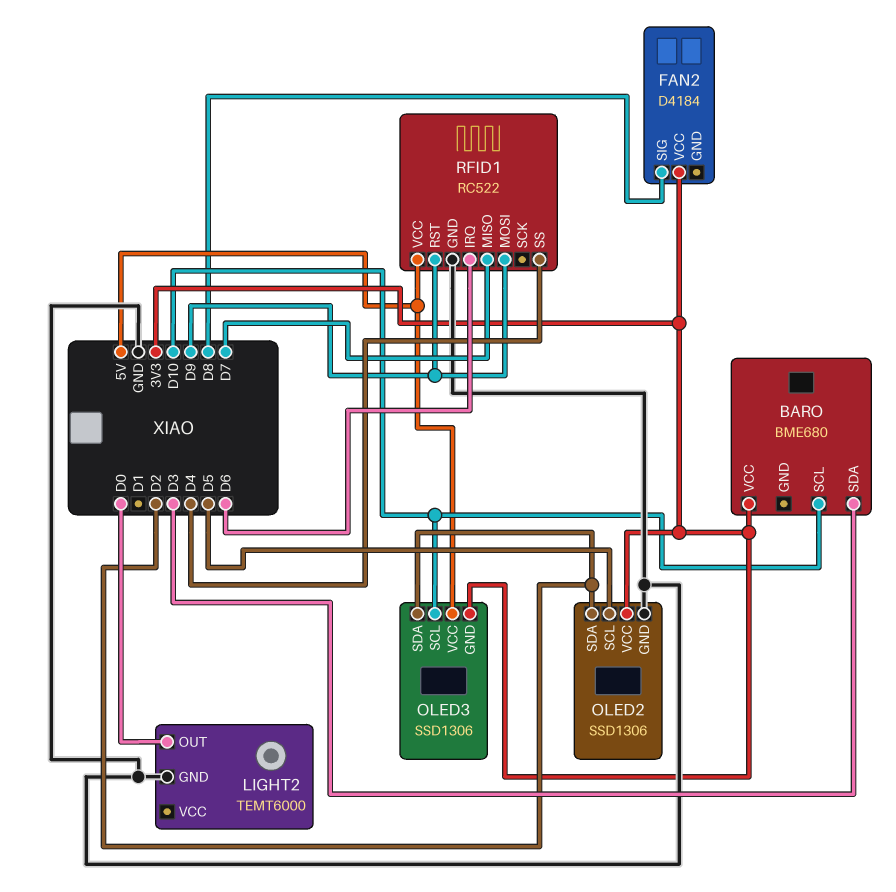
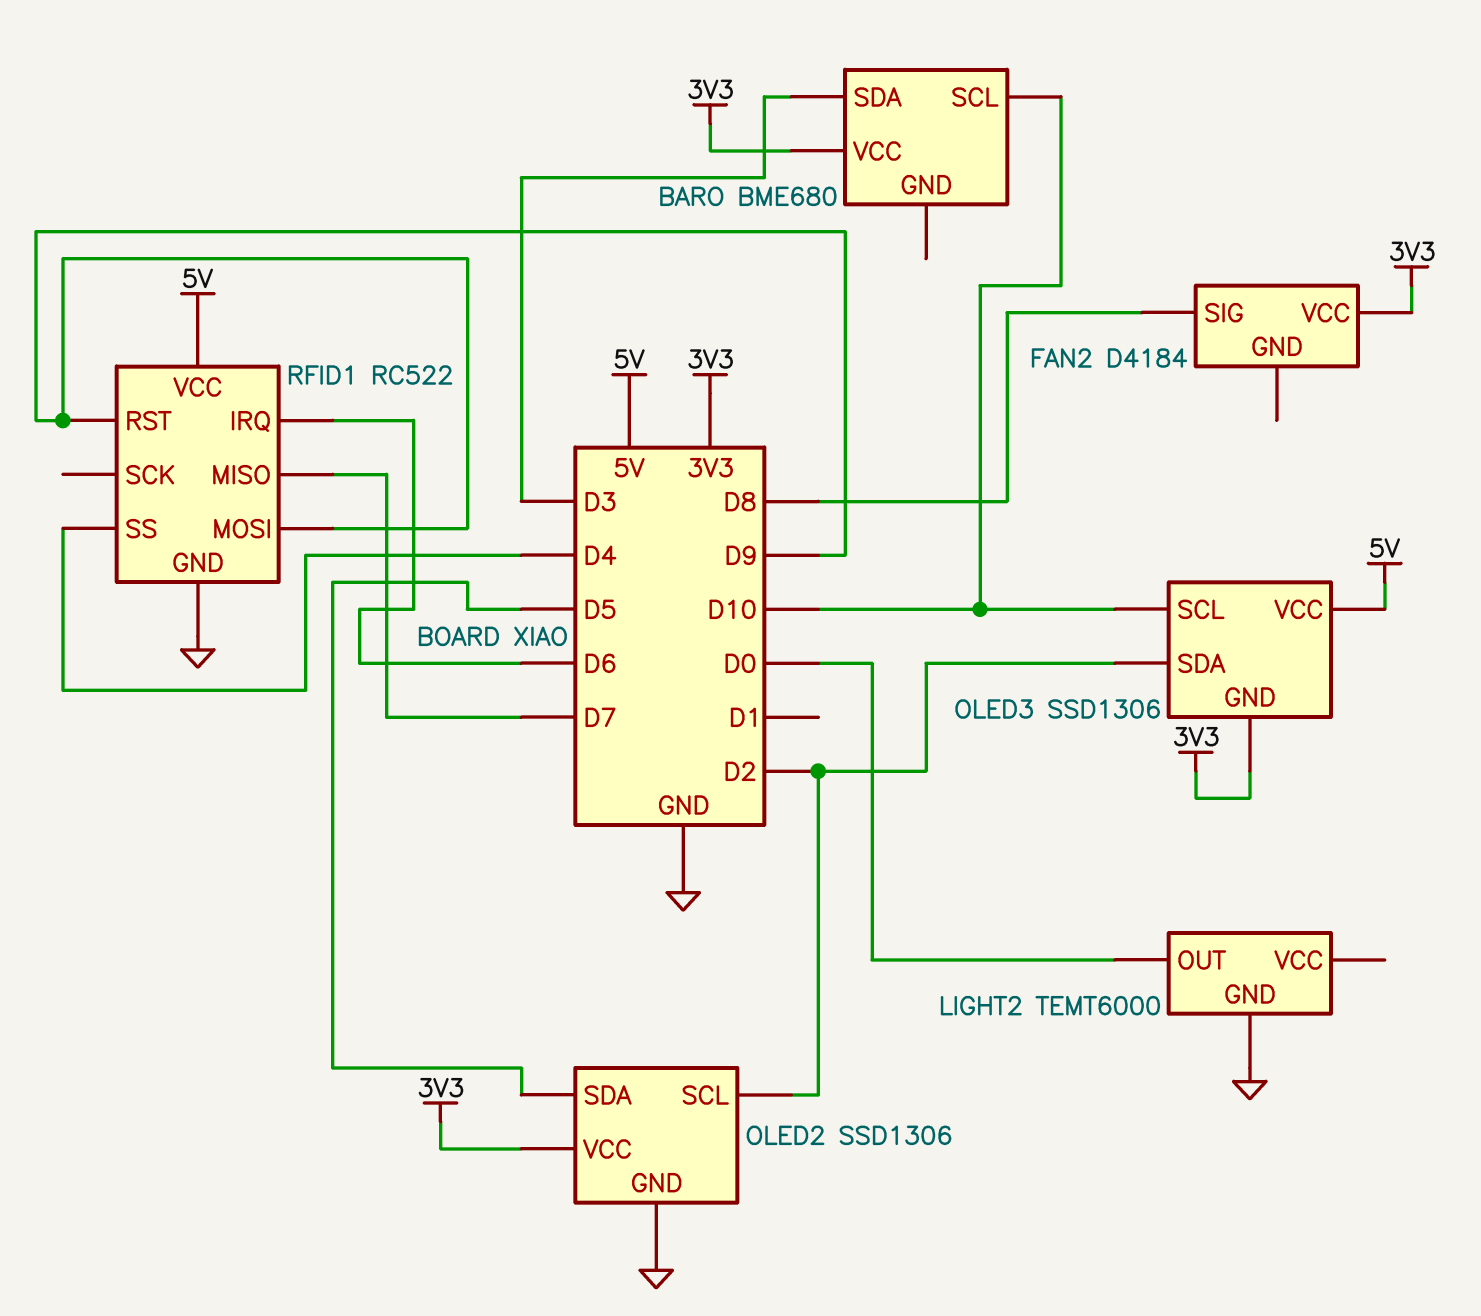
OLED2 pin SCL: D5 -> D2
OLED2 pin SDA: D2 -> D5

